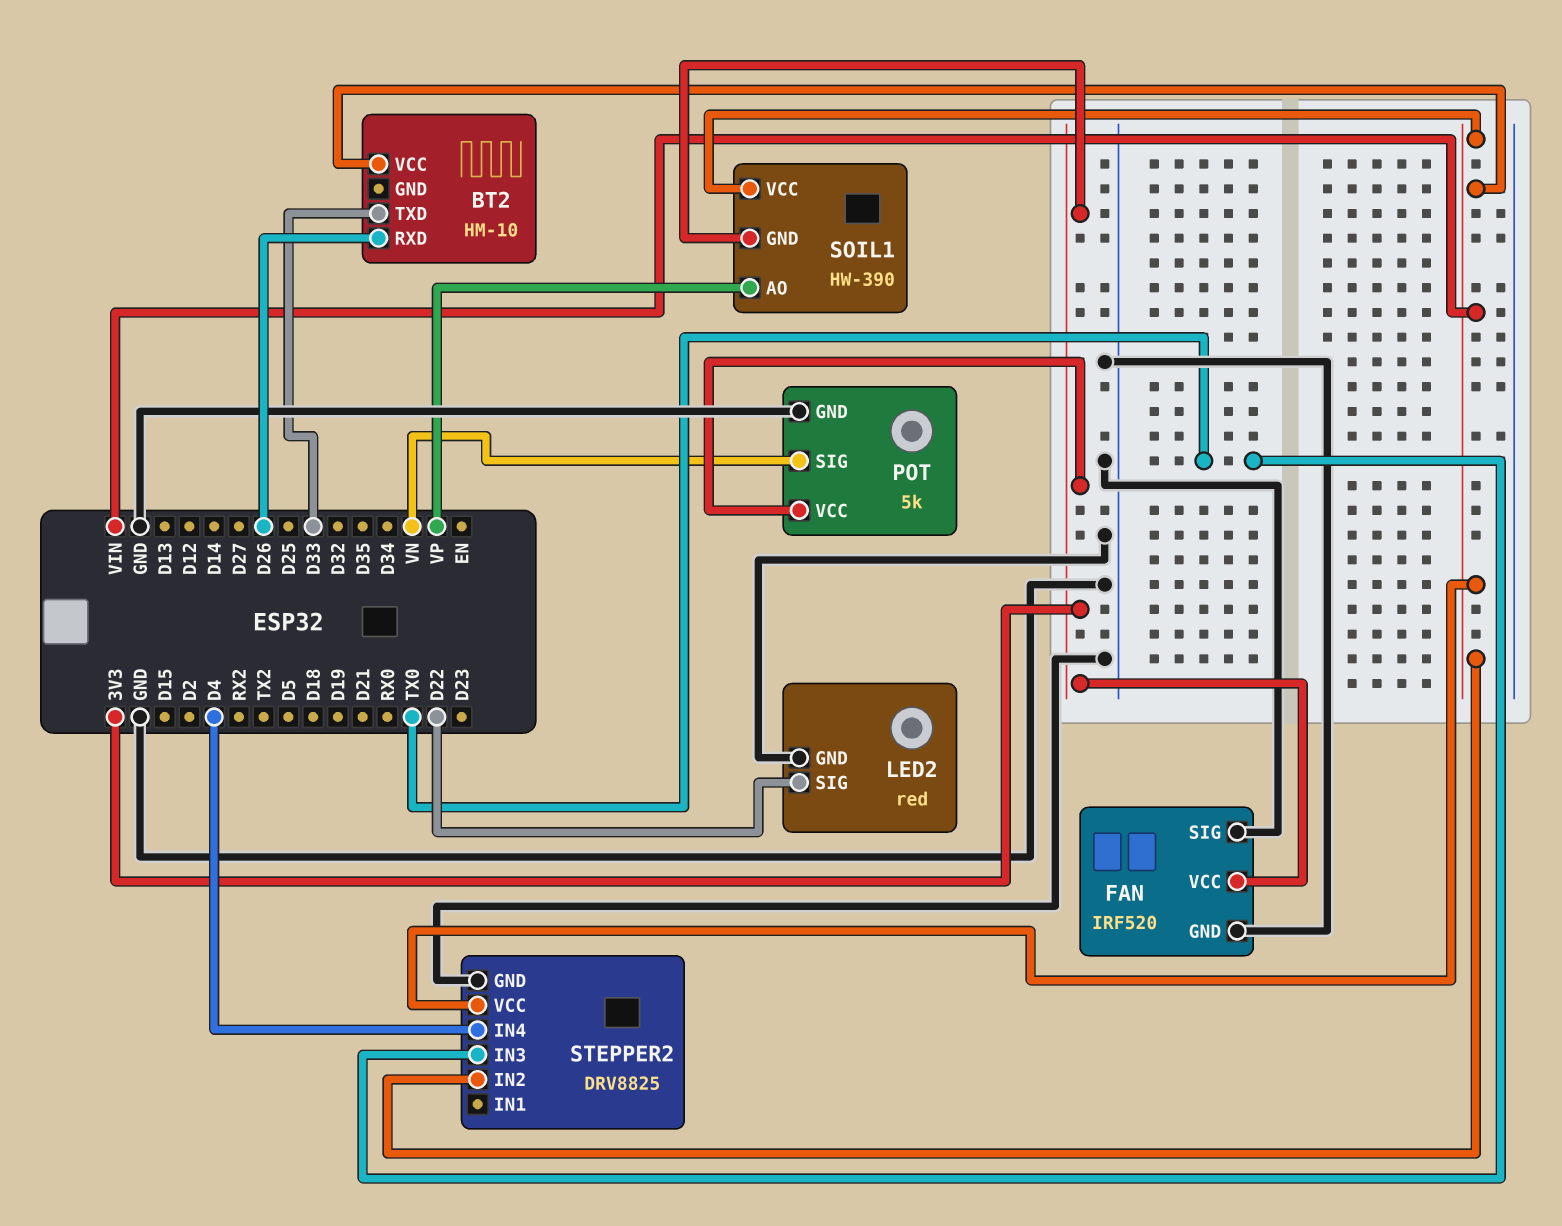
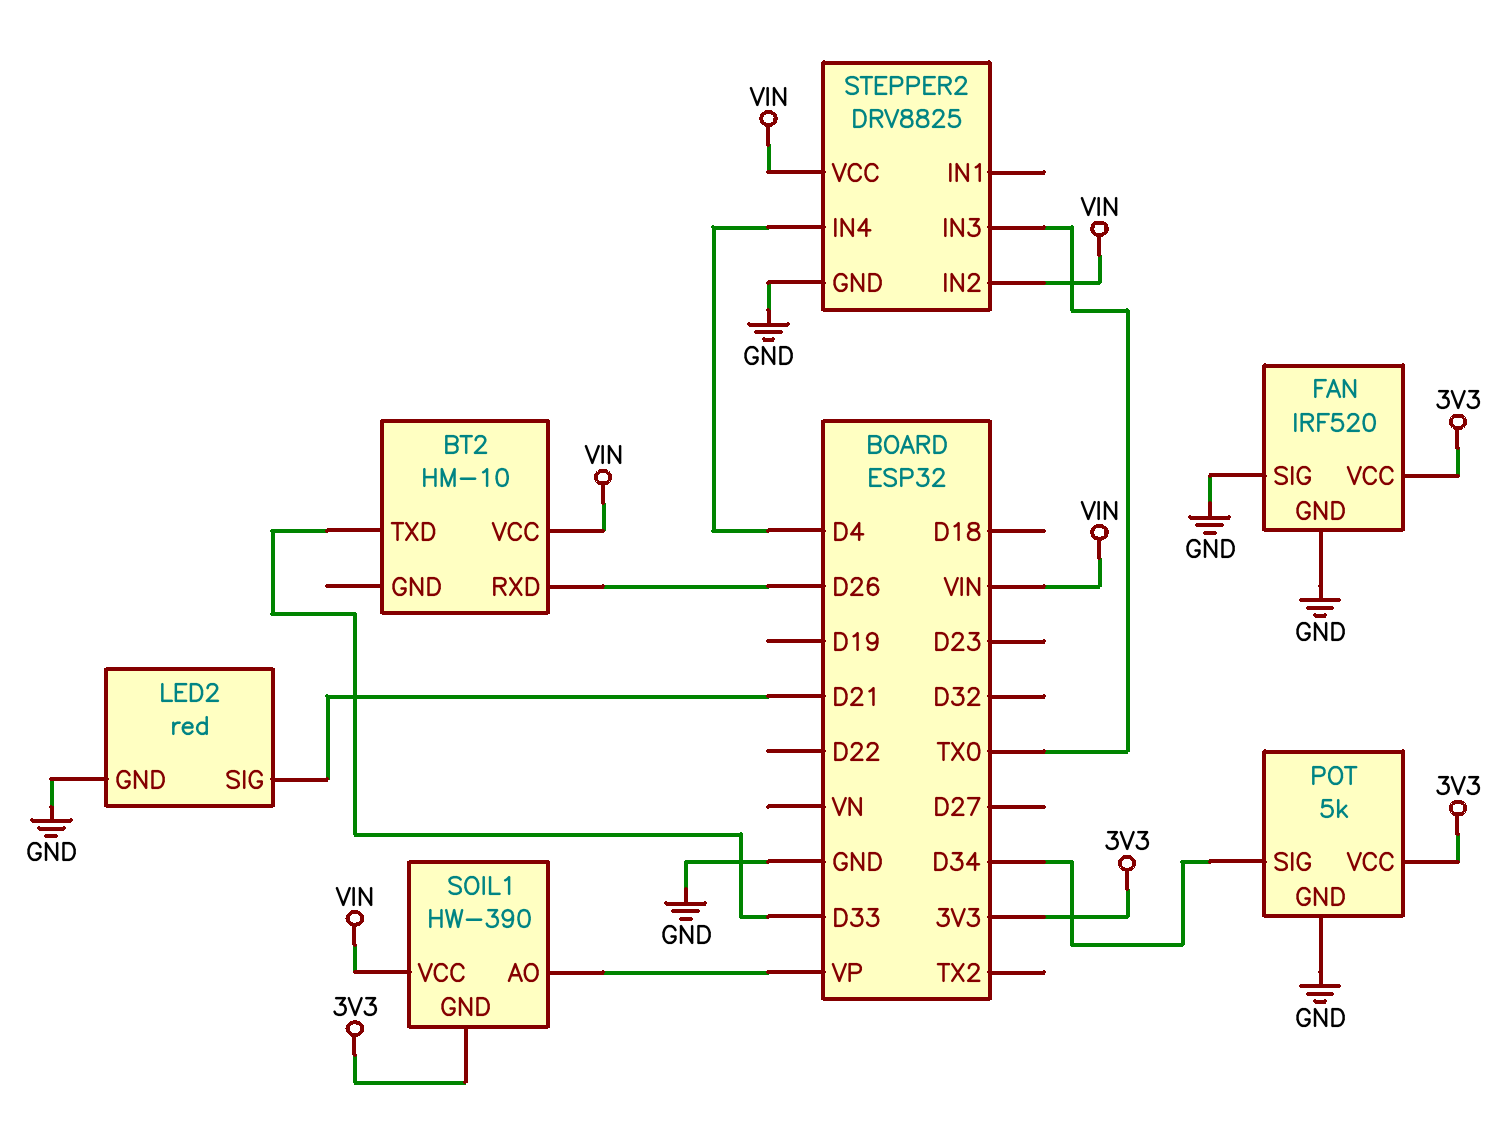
LED2 pin SIG: D22 -> D21
POT pin SIG: VN -> D34

